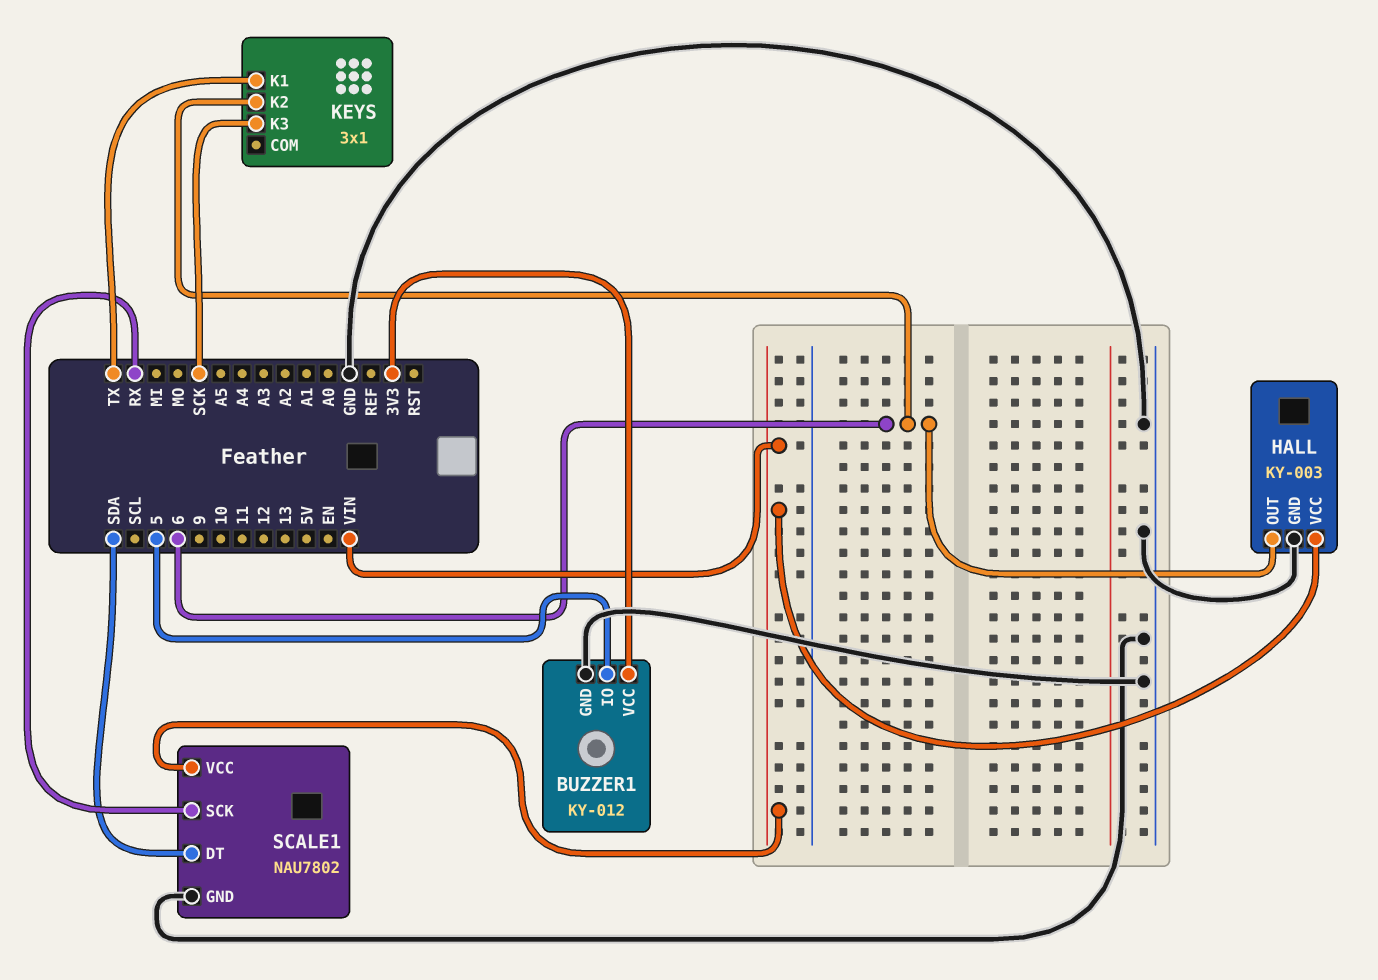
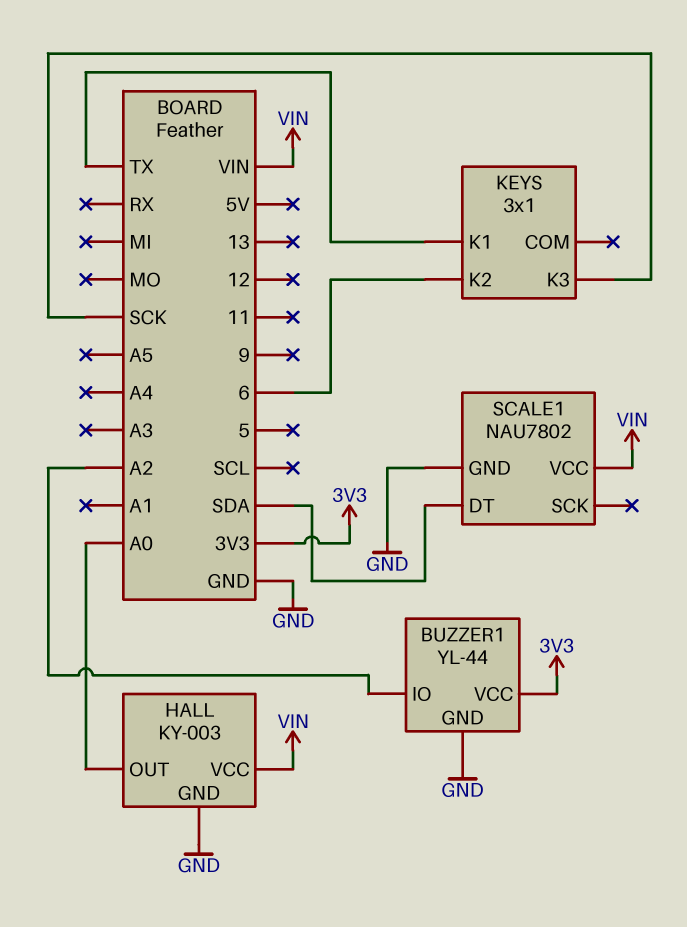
BUZZER1: KY-012 -> YL-44
BUZZER1 pin IO: 5 -> A2
HALL pin OUT: 6 -> A0
SCALE1 pin SCK: RX -> none

